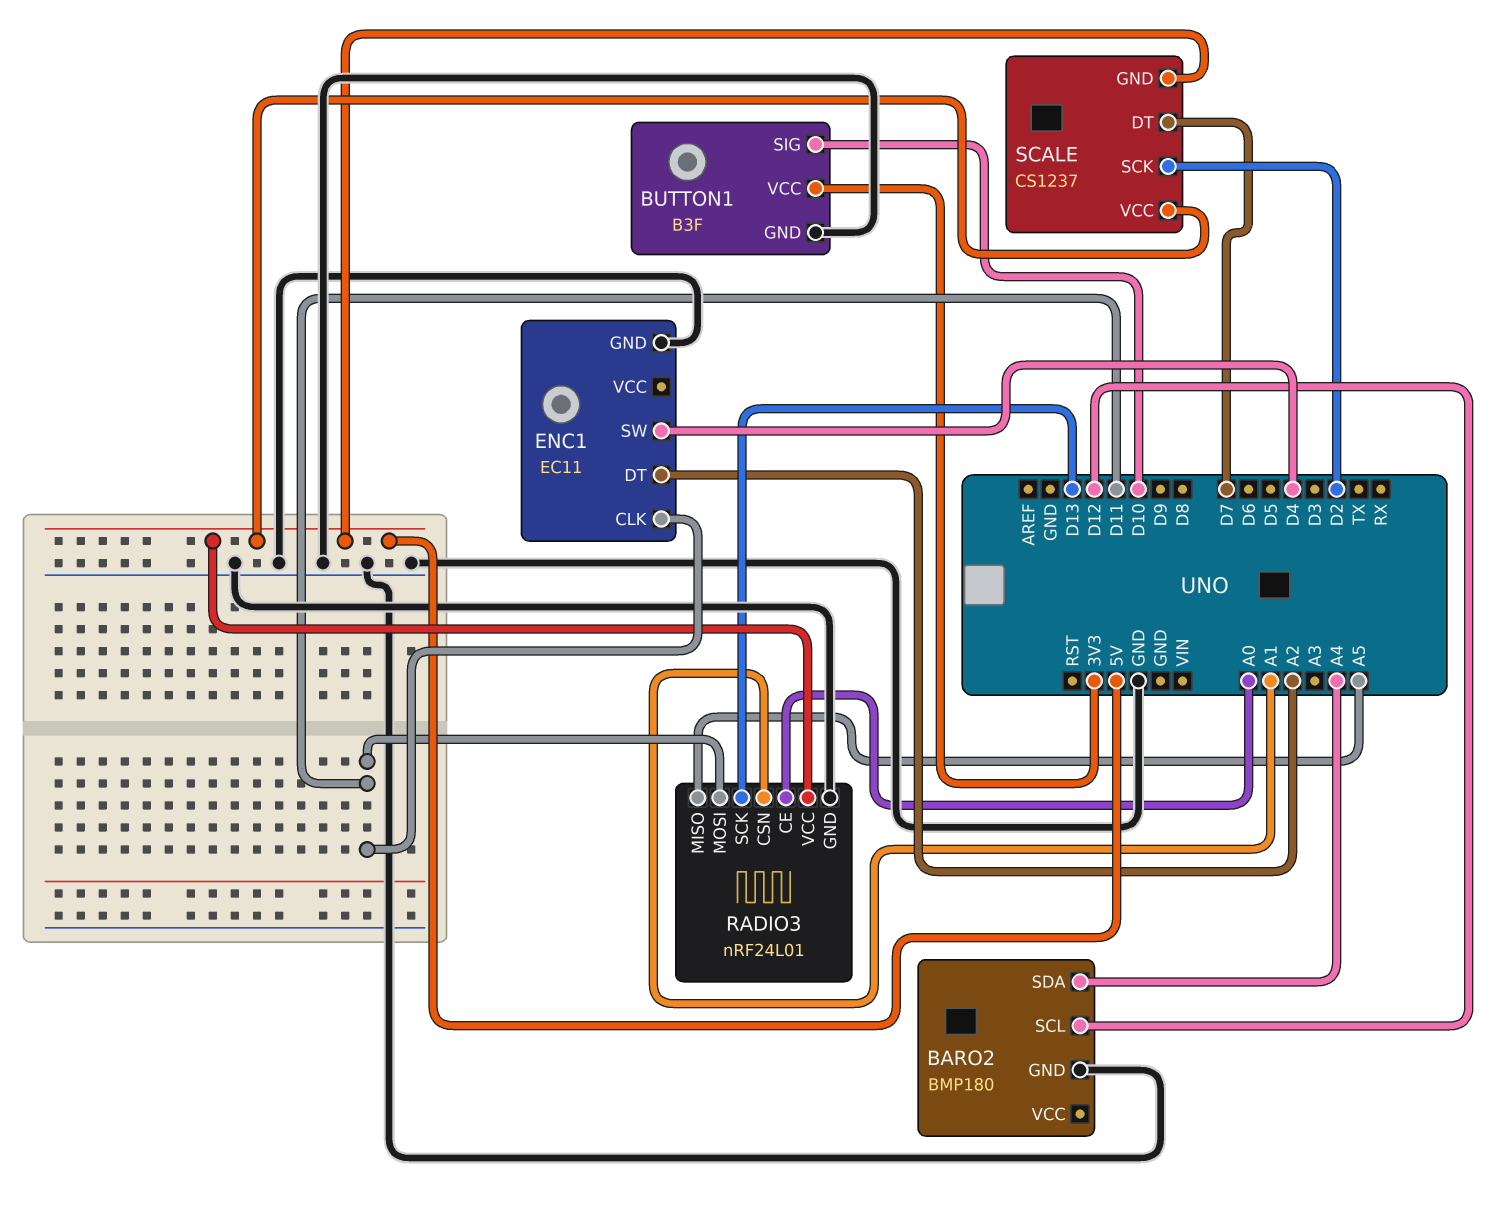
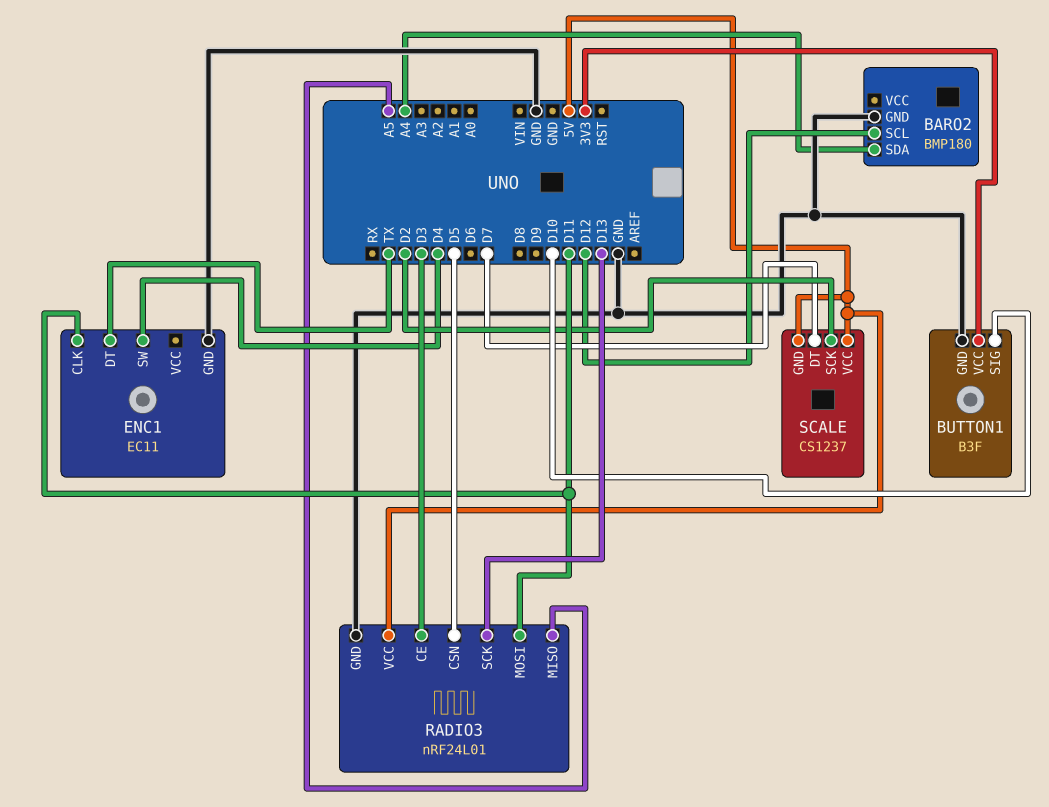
ENC1 pin DT: A2 -> TX
RADIO3 pin CE: A0 -> D3
RADIO3 pin CSN: A1 -> D5

